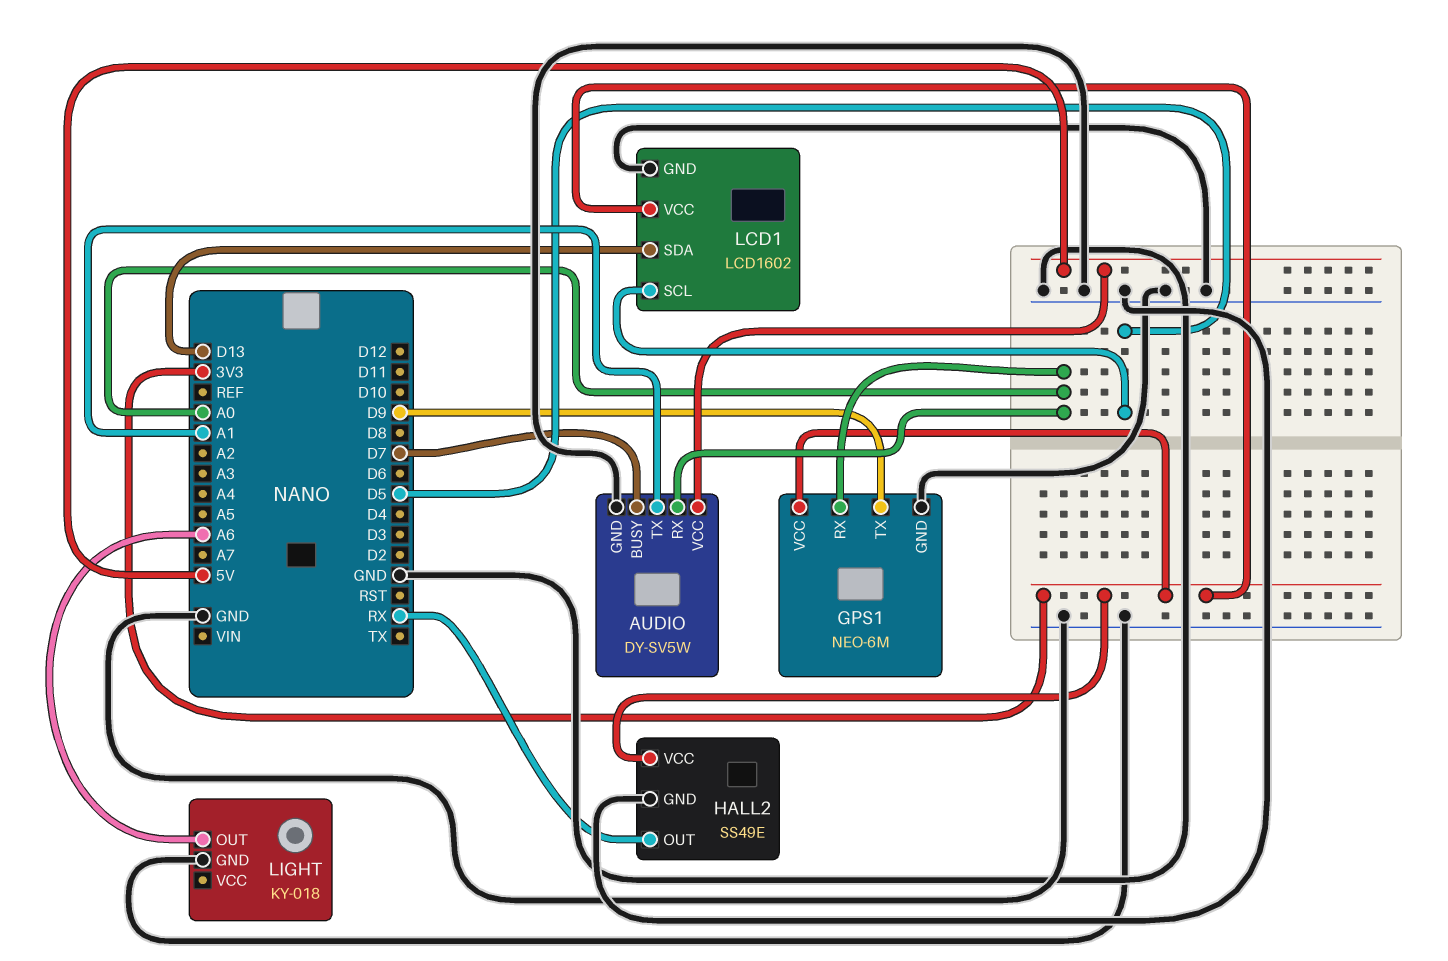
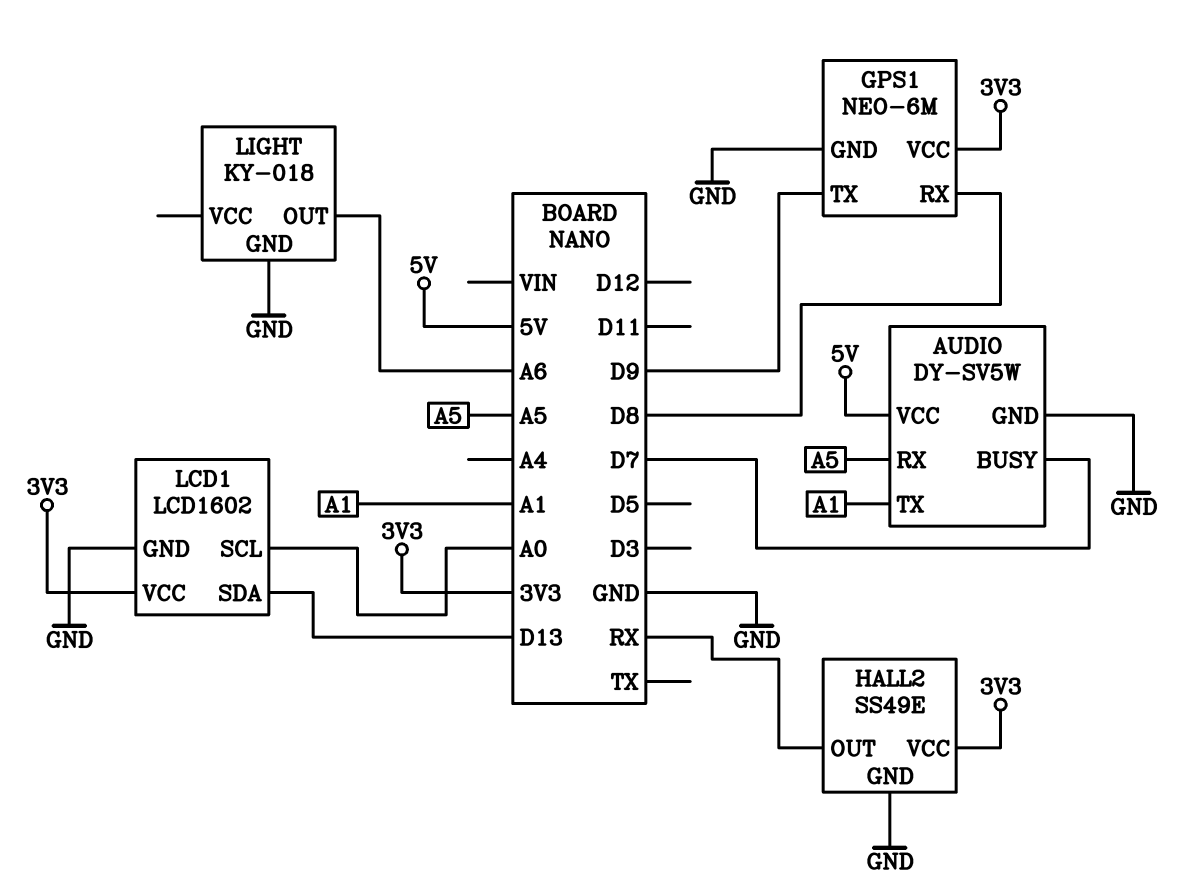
AUDIO pin RX: A0 -> A5
GPS1 pin RX: A0 -> D8
LCD1 pin SCL: D5 -> A0

